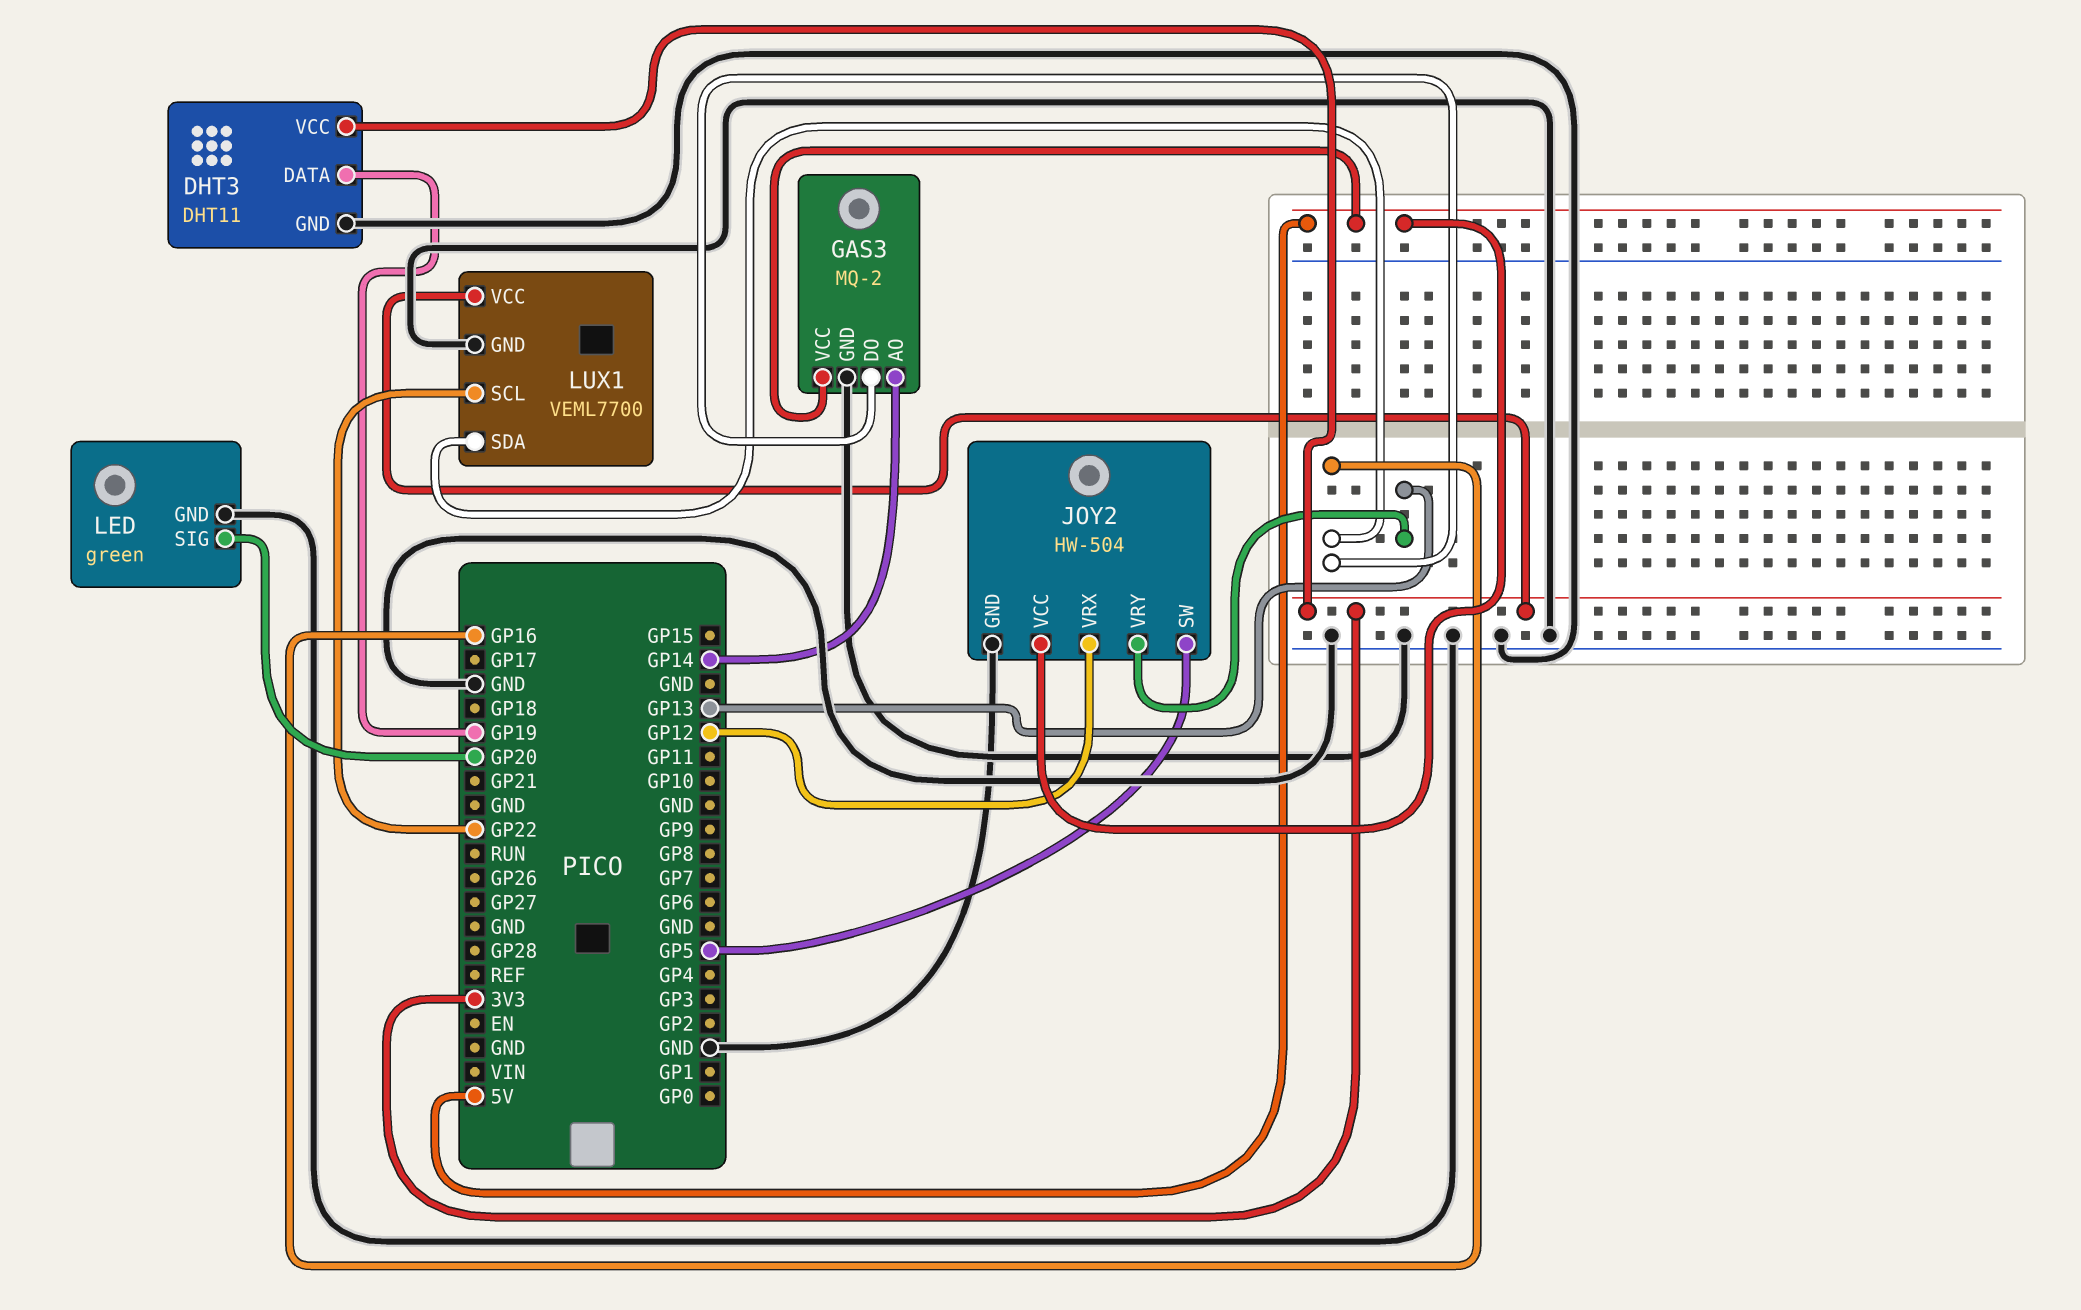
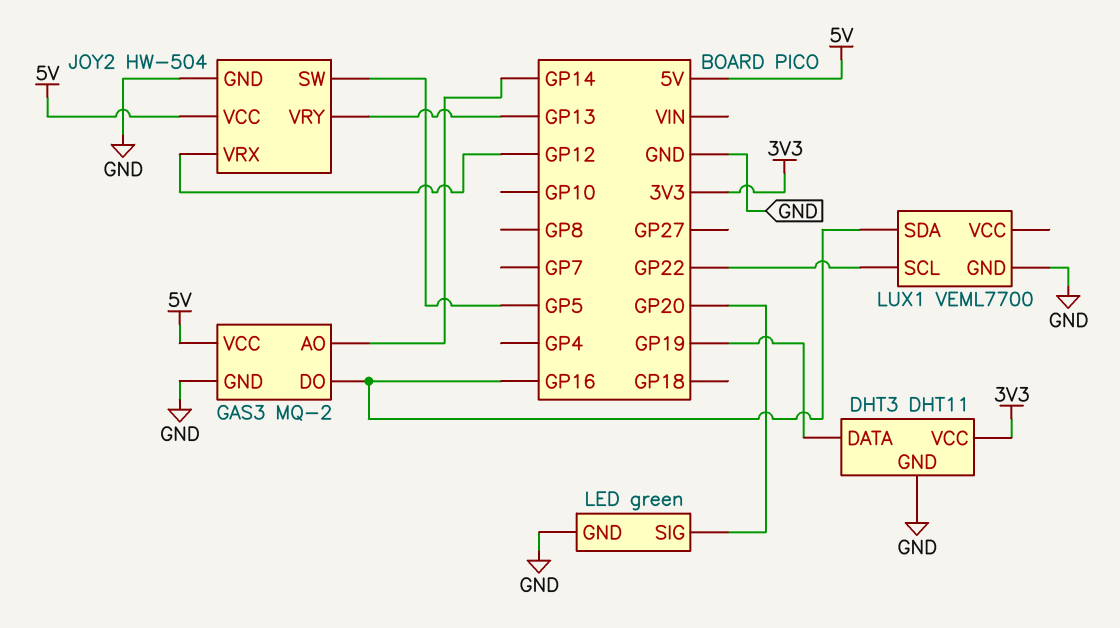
LUX1 pin VCC: 3V3 -> none

